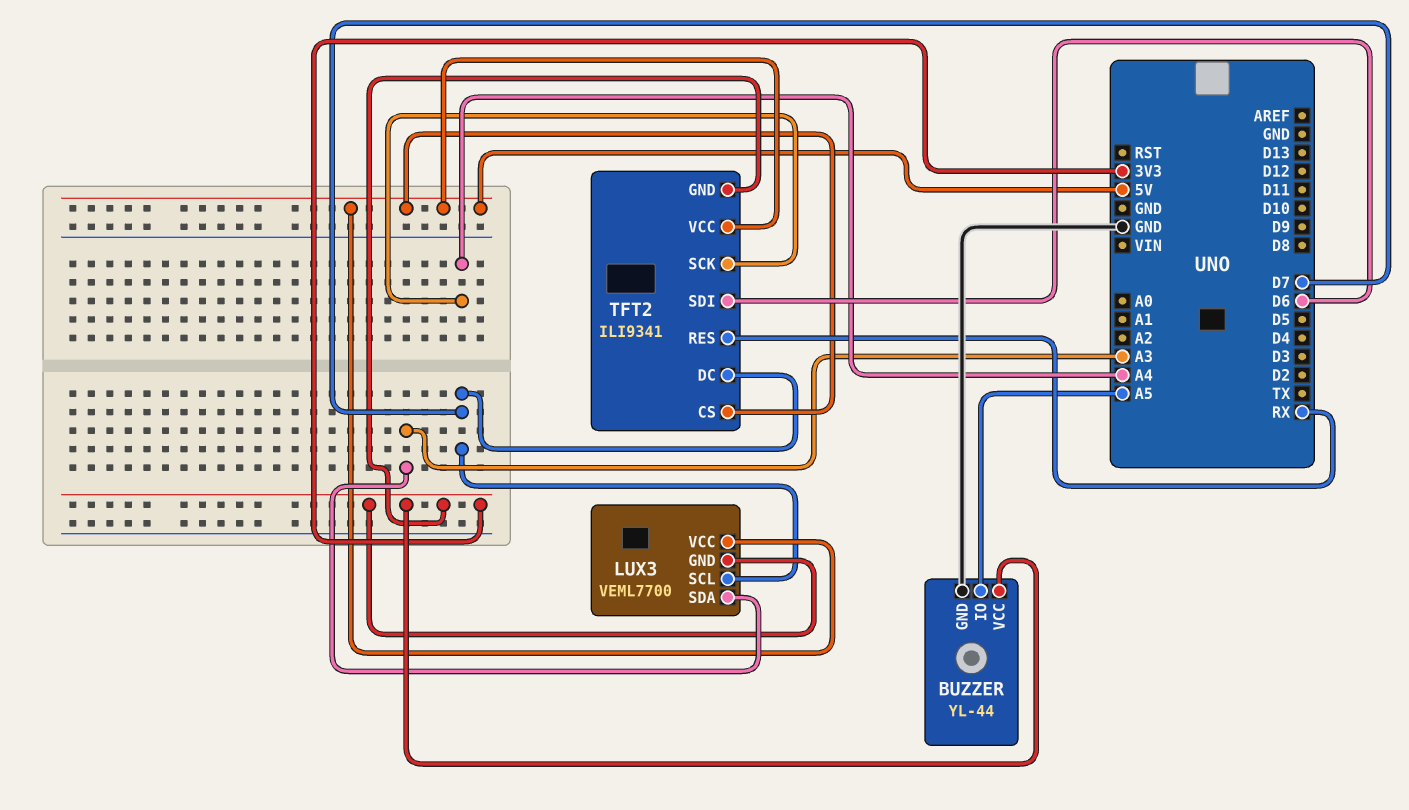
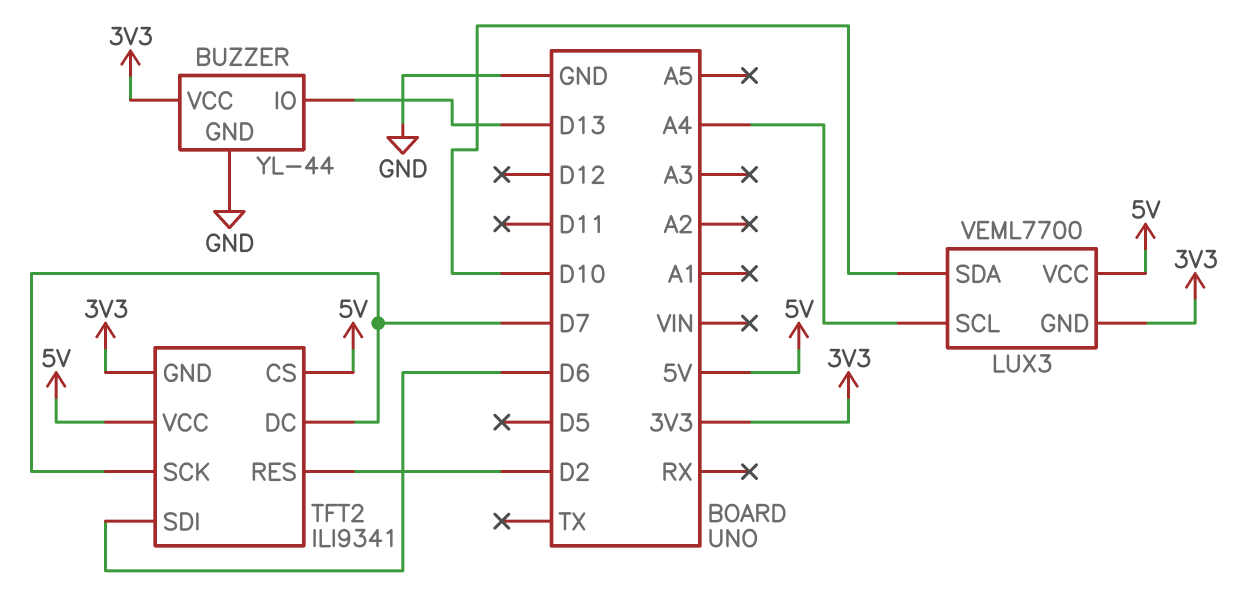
BUZZER pin IO: A5 -> D13
LUX3 pin SCL: D7 -> A4
LUX3 pin SDA: A3 -> D10
TFT2 pin RES: RX -> D2
TFT2 pin SCK: A4 -> D7

